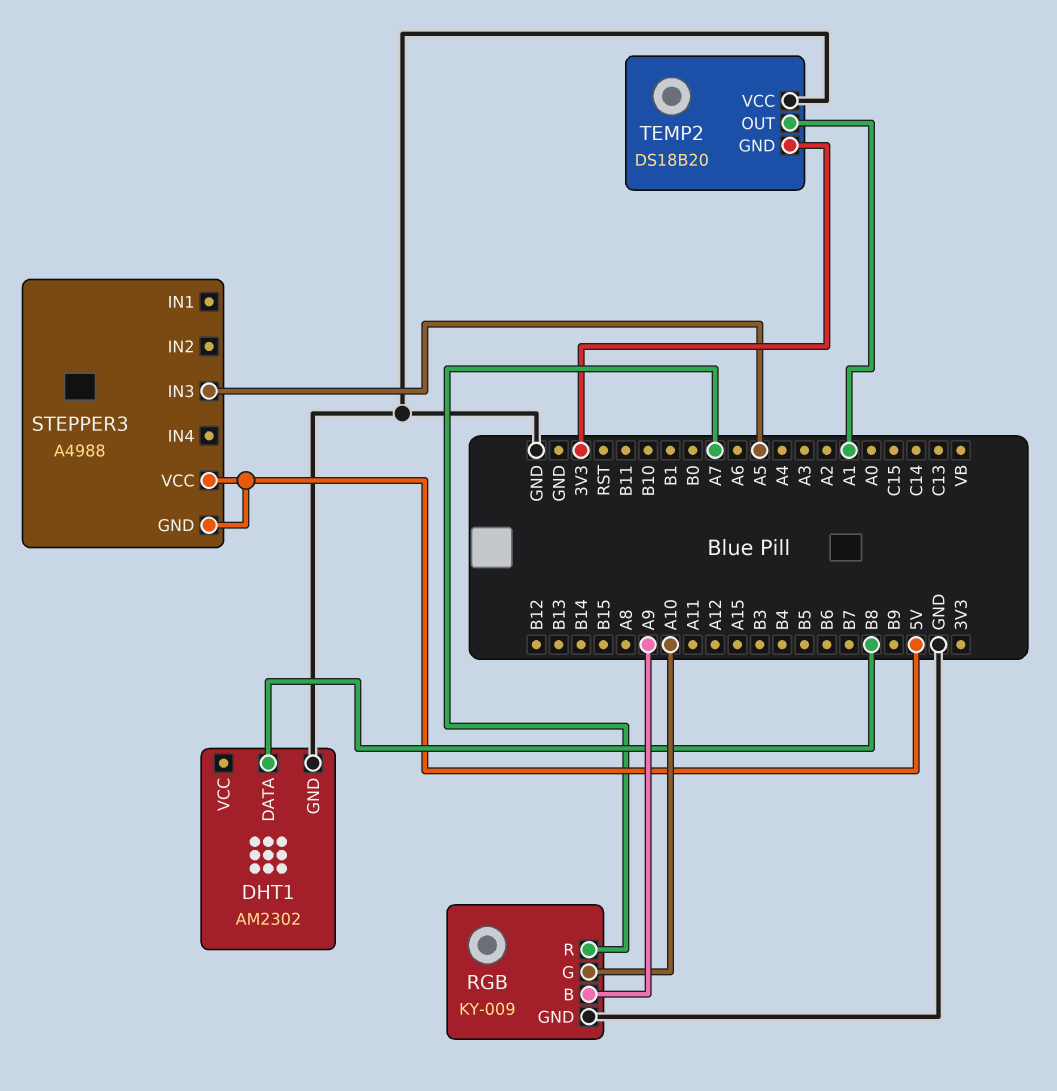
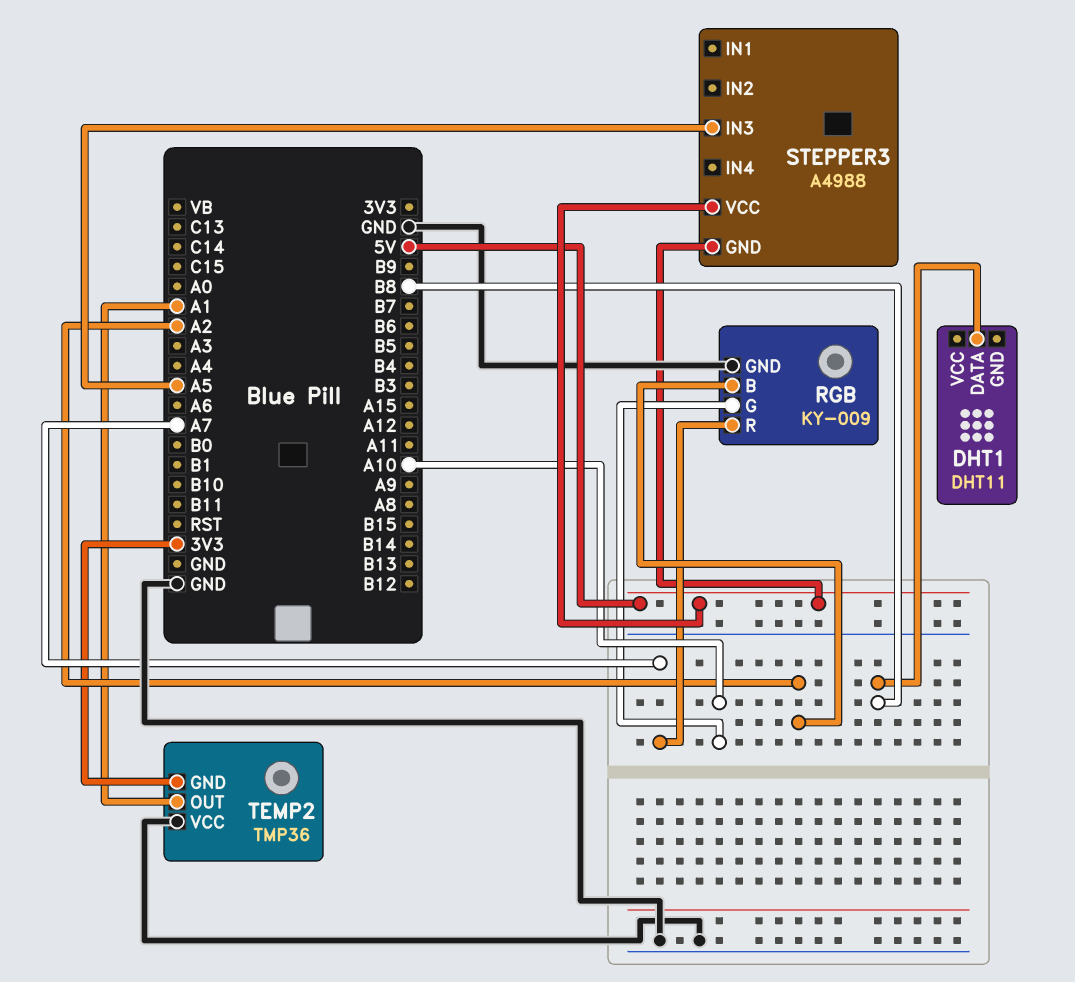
DHT1: AM2302 -> DHT11
DHT1 pin GND: GND -> none
RGB pin B: A9 -> A2
TEMP2: DS18B20 -> TMP36

